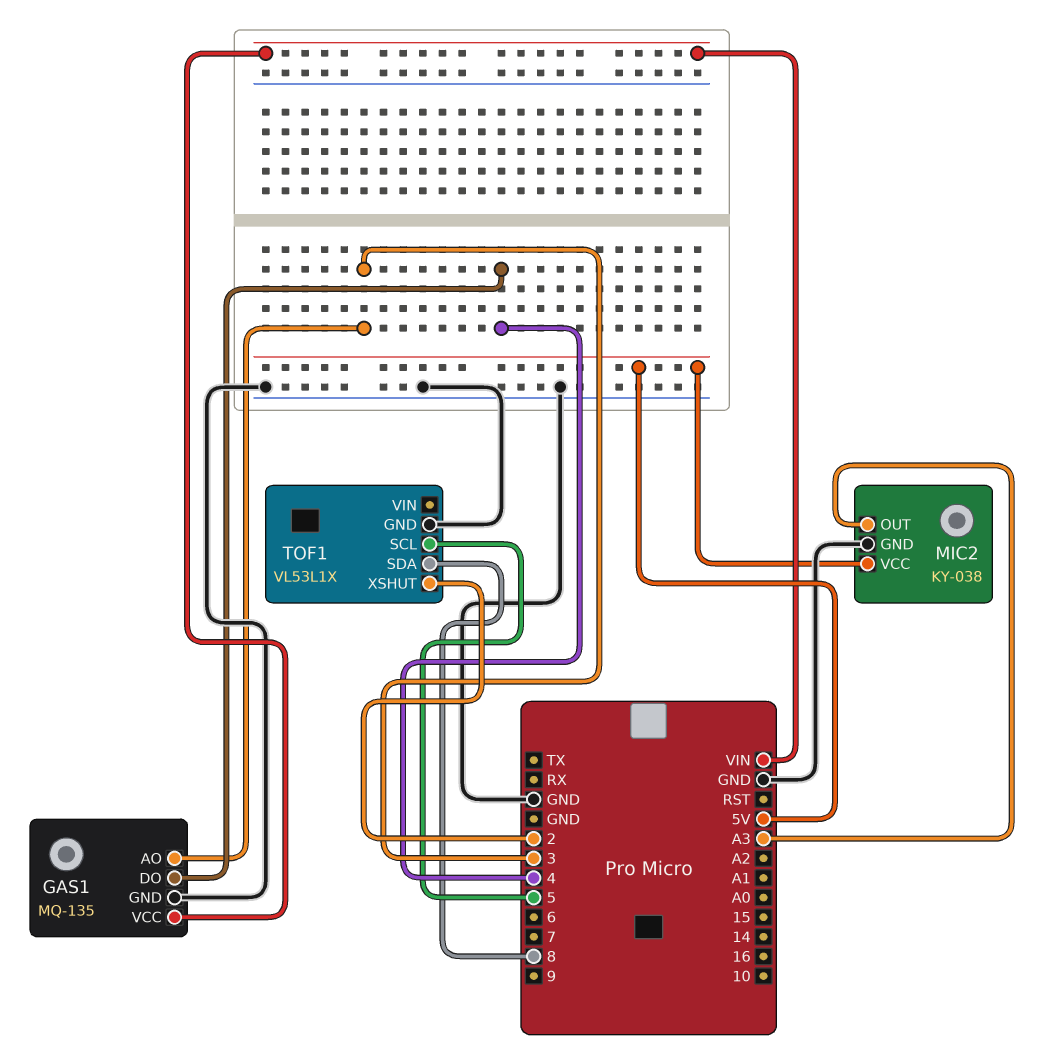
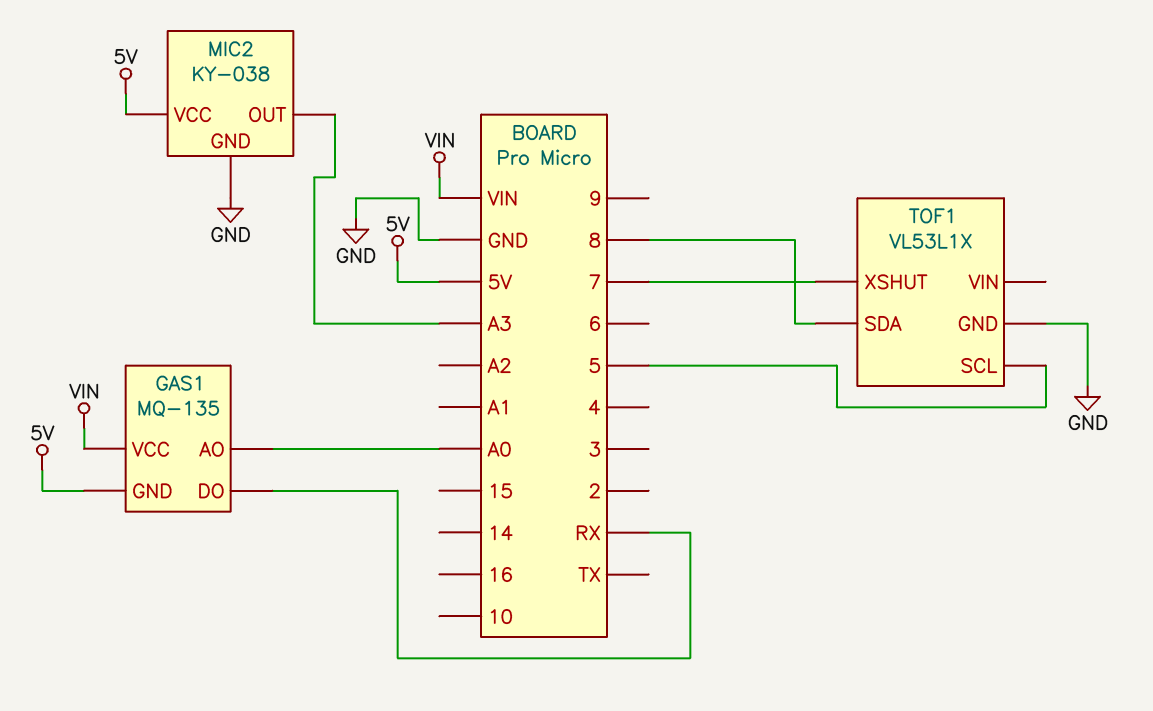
GAS1 pin AO: 3 -> A0
GAS1 pin DO: 4 -> RX
GAS1 pin GND: GND -> 5V
TOF1 pin XSHUT: 2 -> 7

